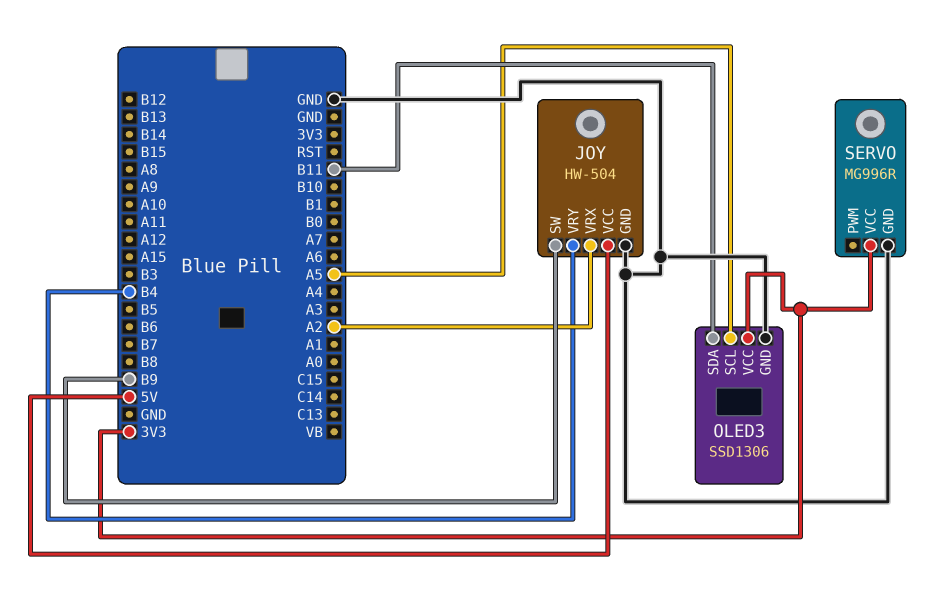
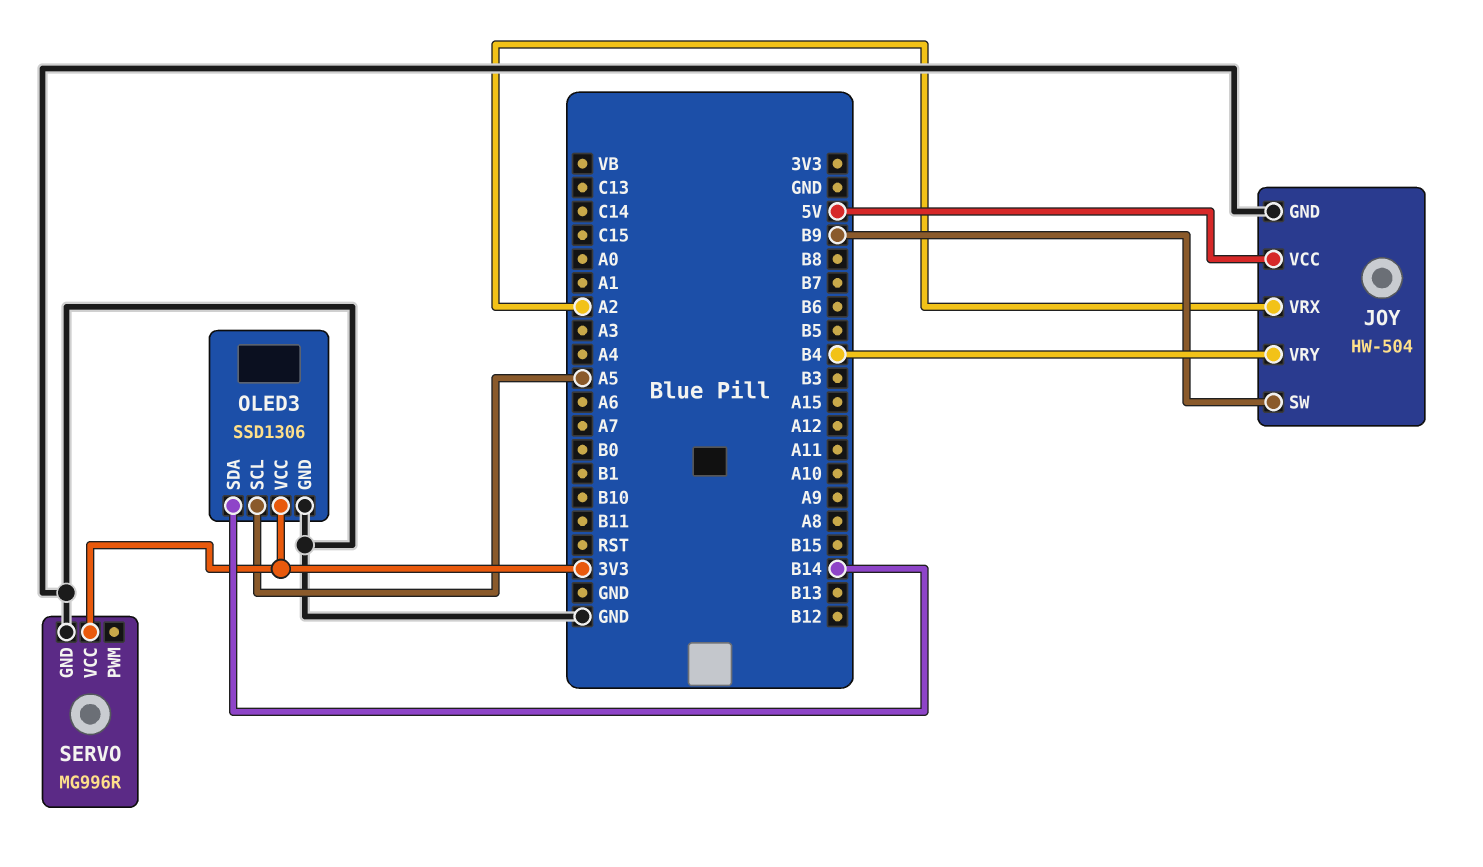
OLED3 pin SDA: B11 -> B14

